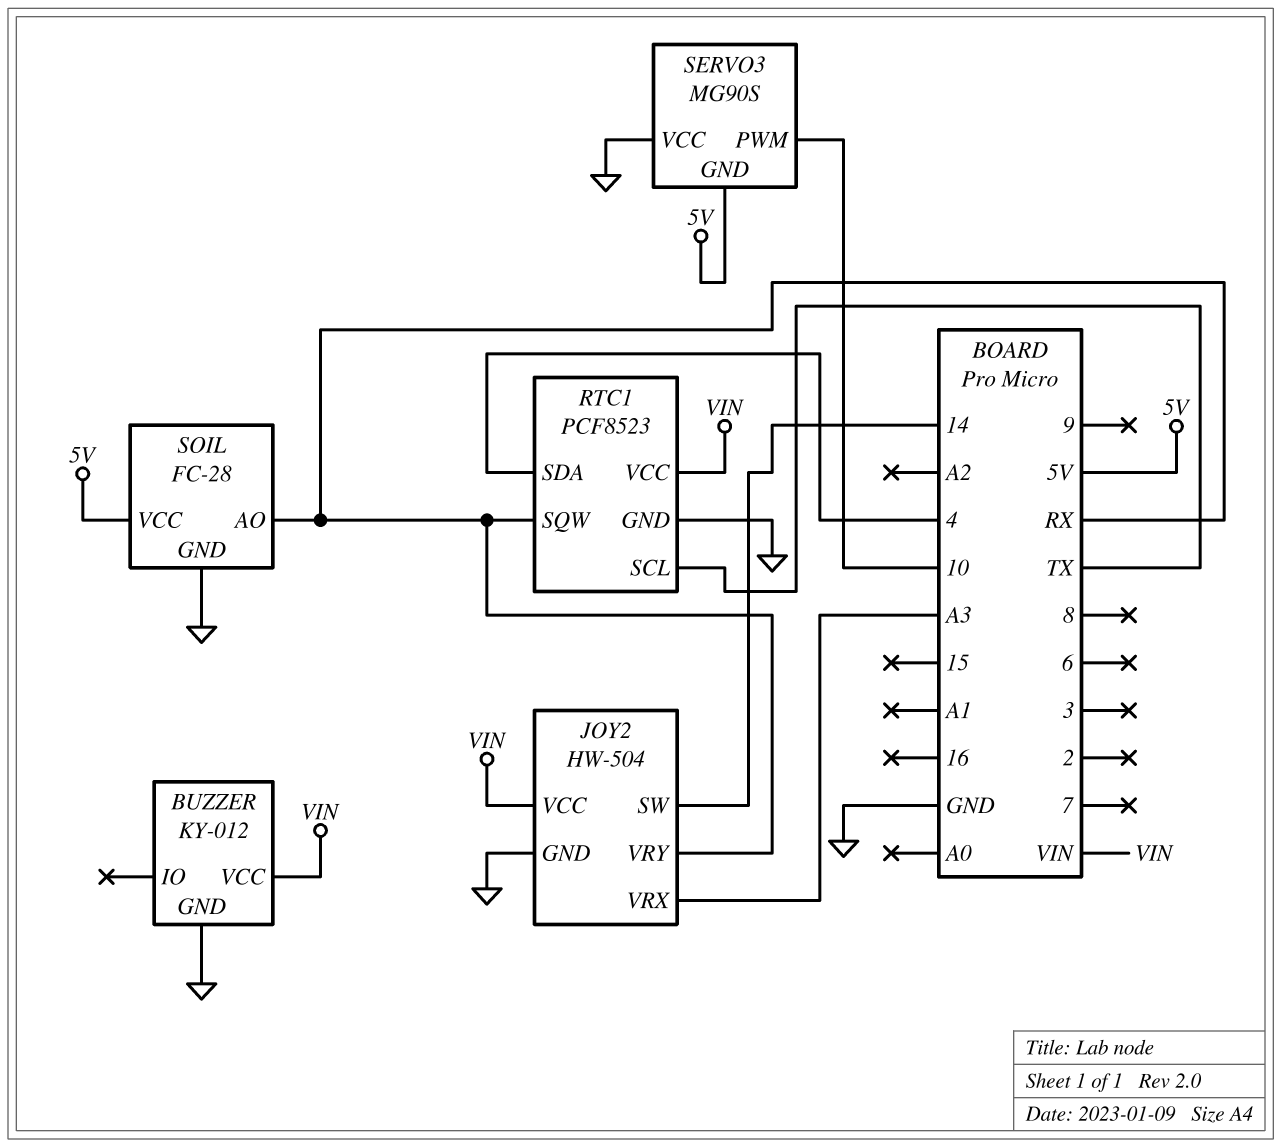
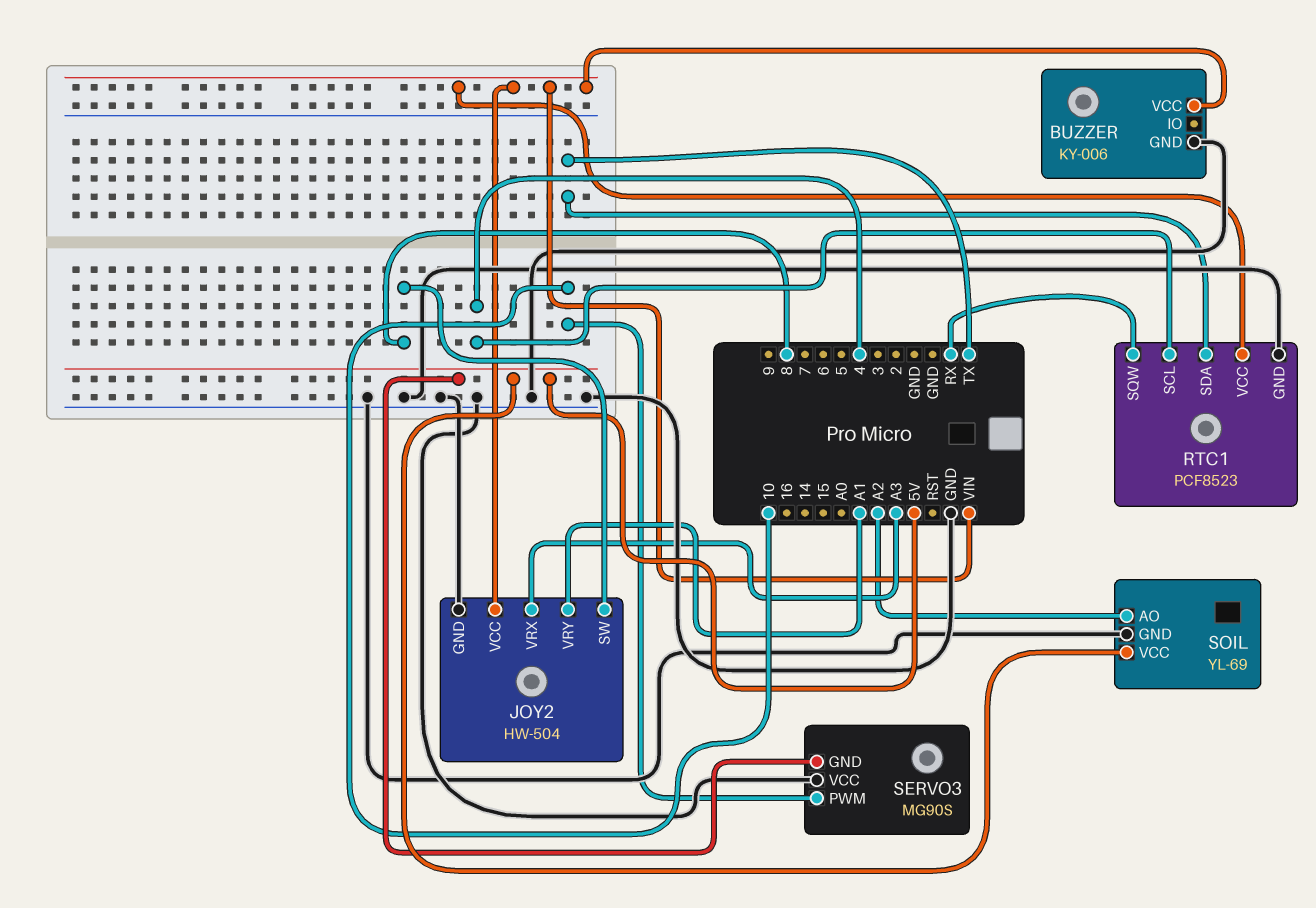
BUZZER: KY-012 -> KY-006
JOY2 pin SW: 14 -> 8
JOY2 pin VRY: RX -> A1
RTC1 pin SCL: TX -> 4
RTC1 pin SDA: 4 -> TX
SOIL: FC-28 -> YL-69
SOIL pin AO: RX -> A2

